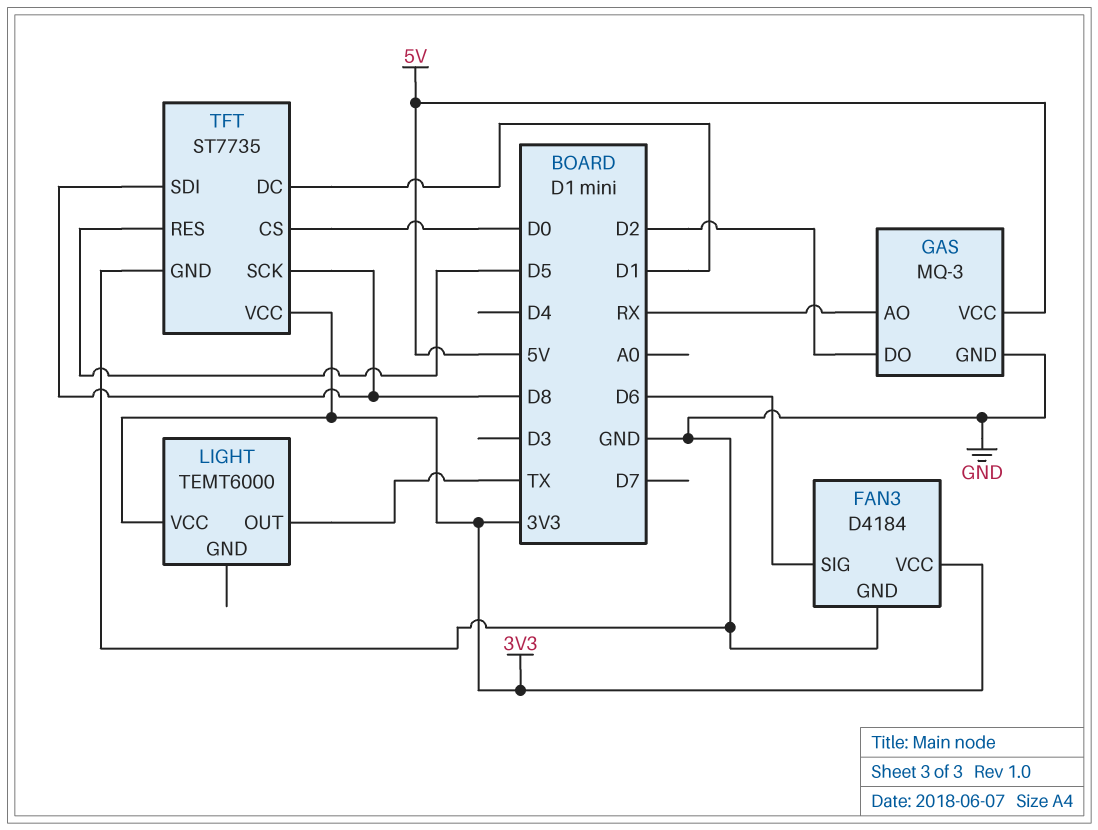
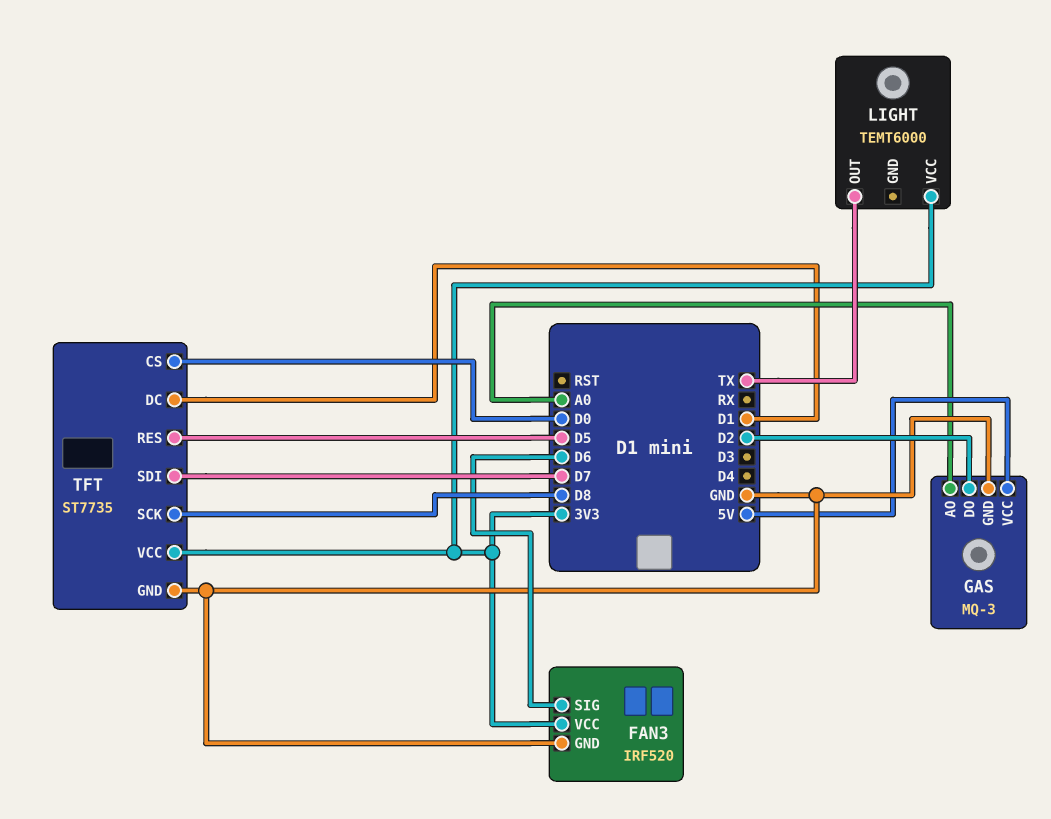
FAN3: D4184 -> IRF520
GAS pin AO: RX -> A0
TFT pin SDI: D8 -> D7

